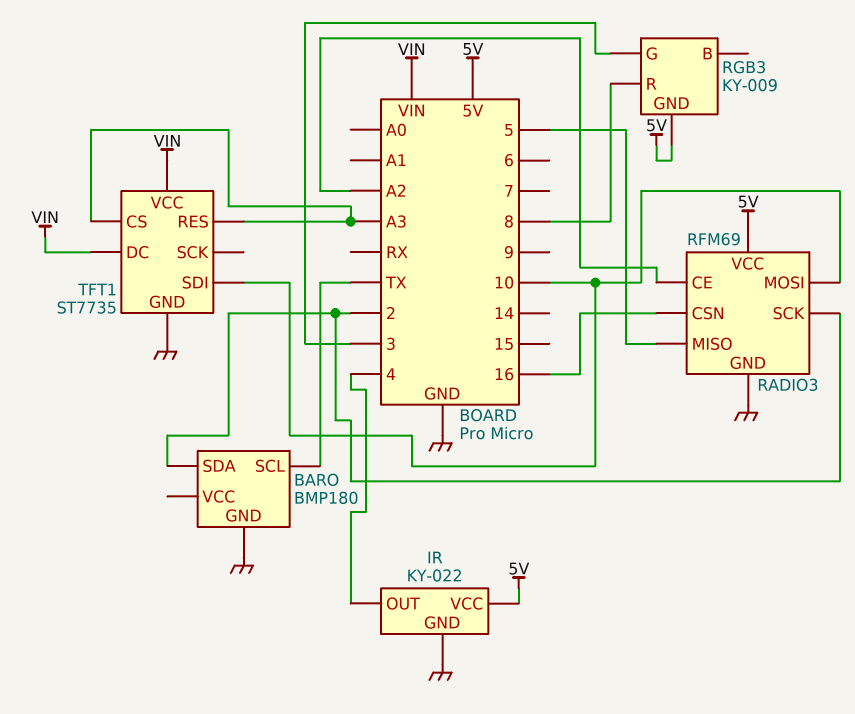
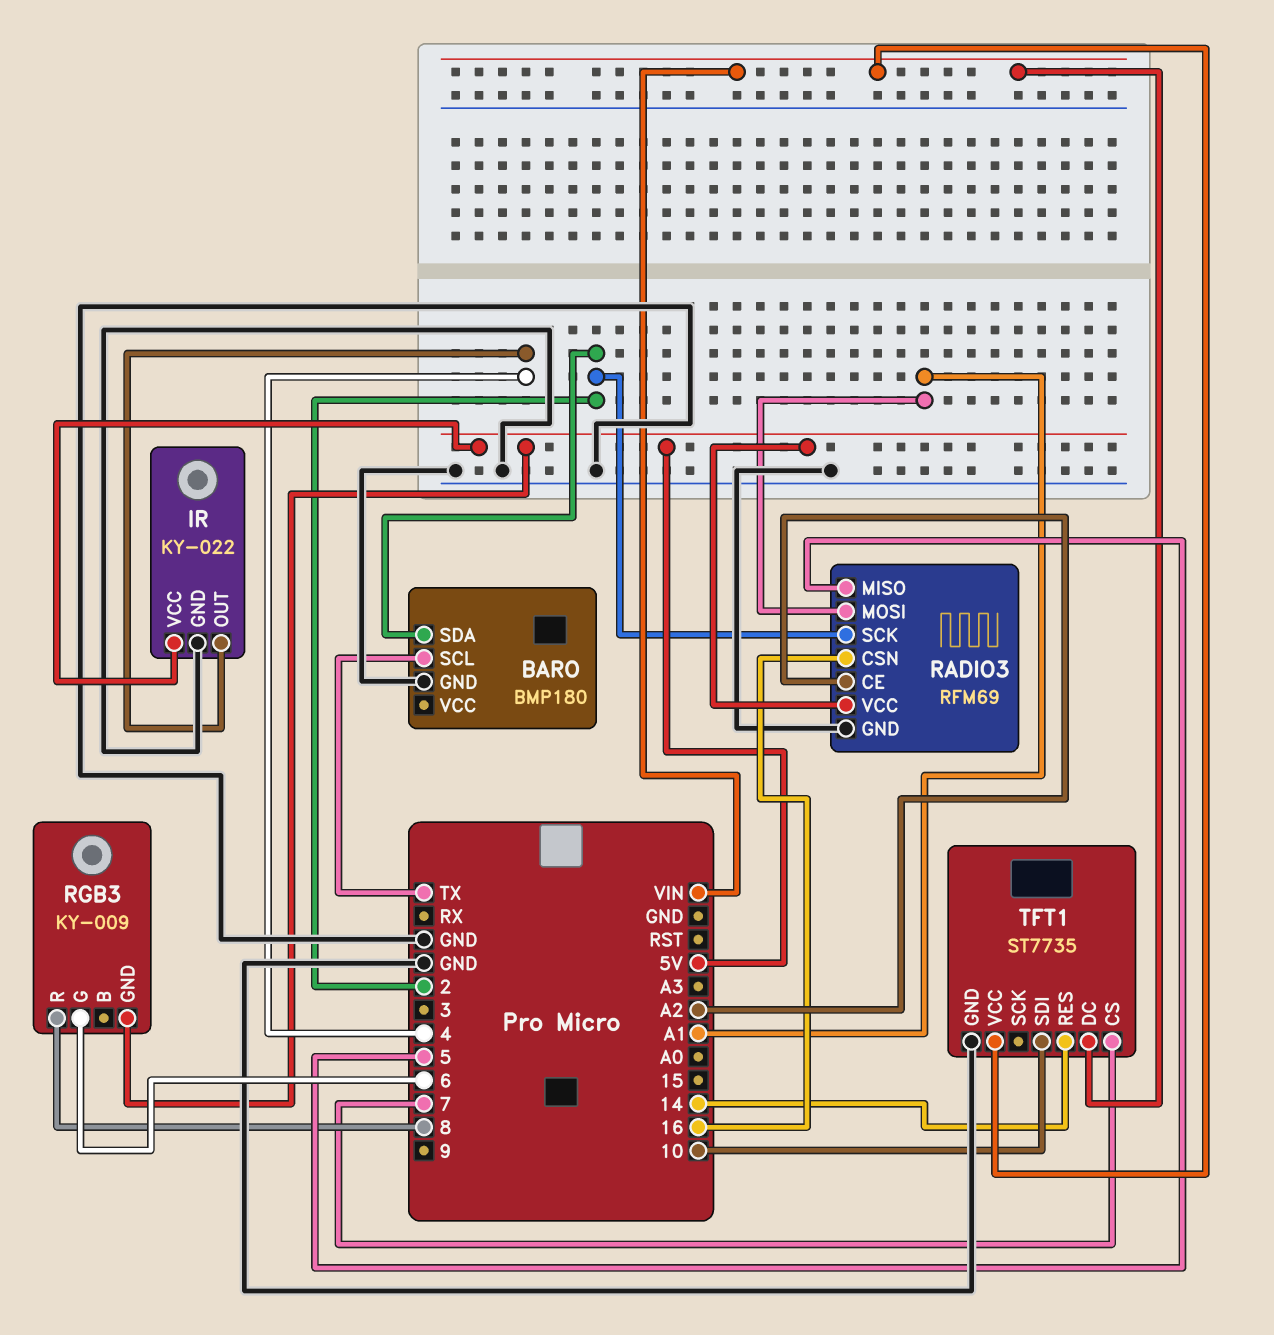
RADIO3 pin MOSI: 10 -> A1
RGB3 pin G: 3 -> 6
TFT1 pin CS: A3 -> 7
TFT1 pin RES: A3 -> 14

